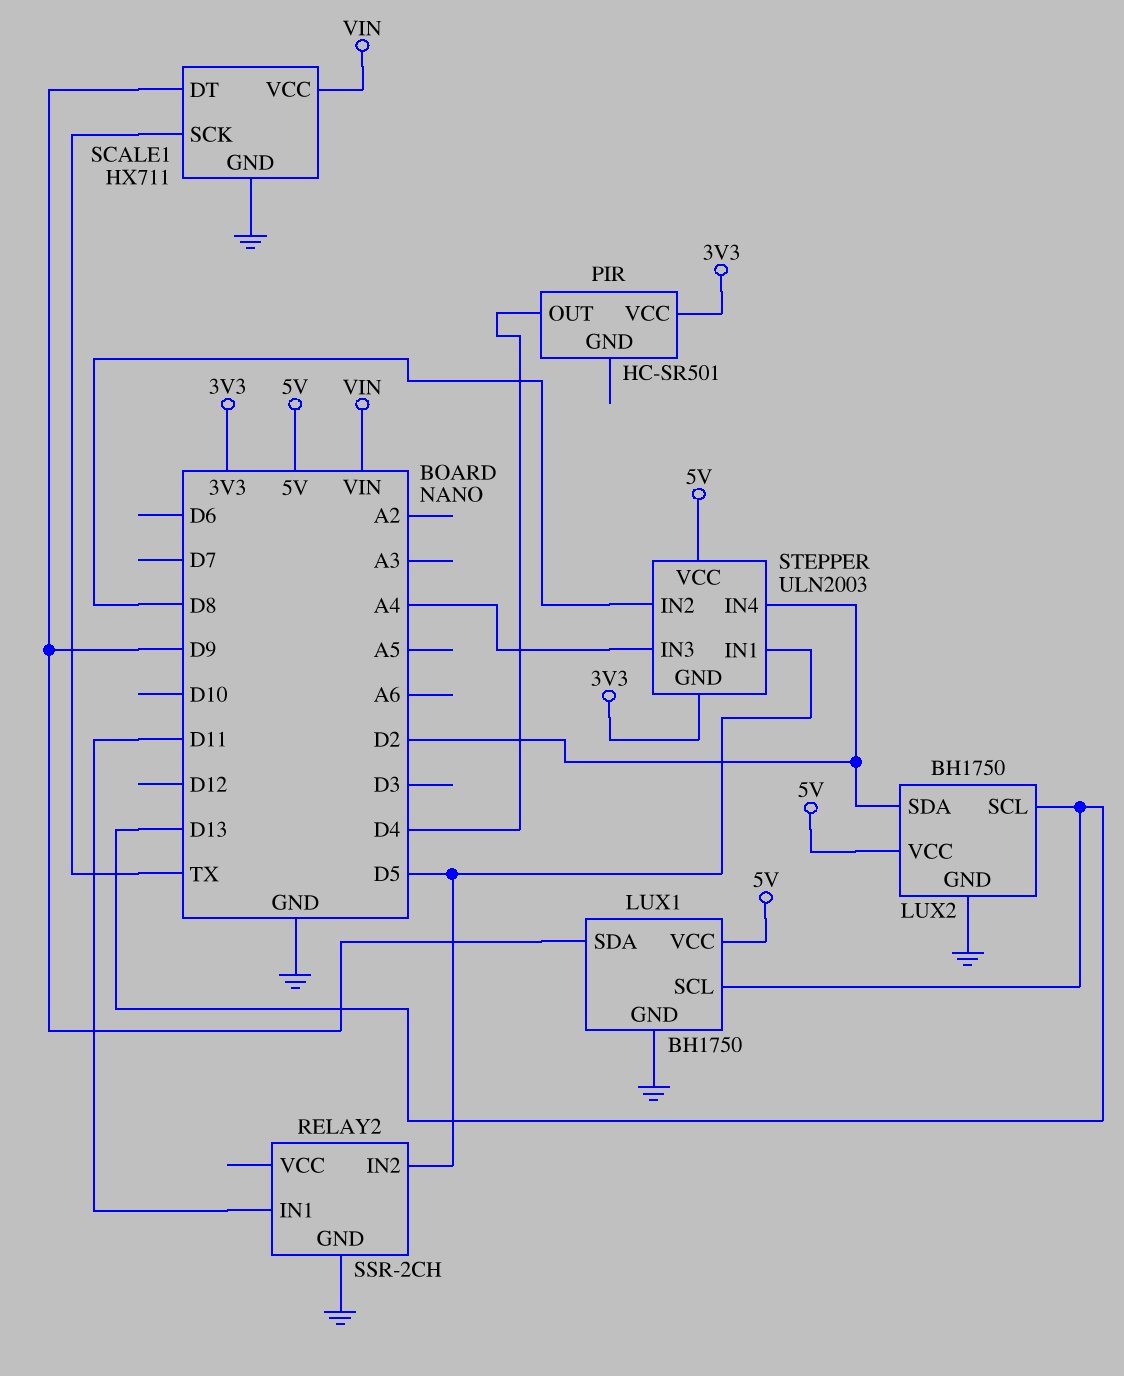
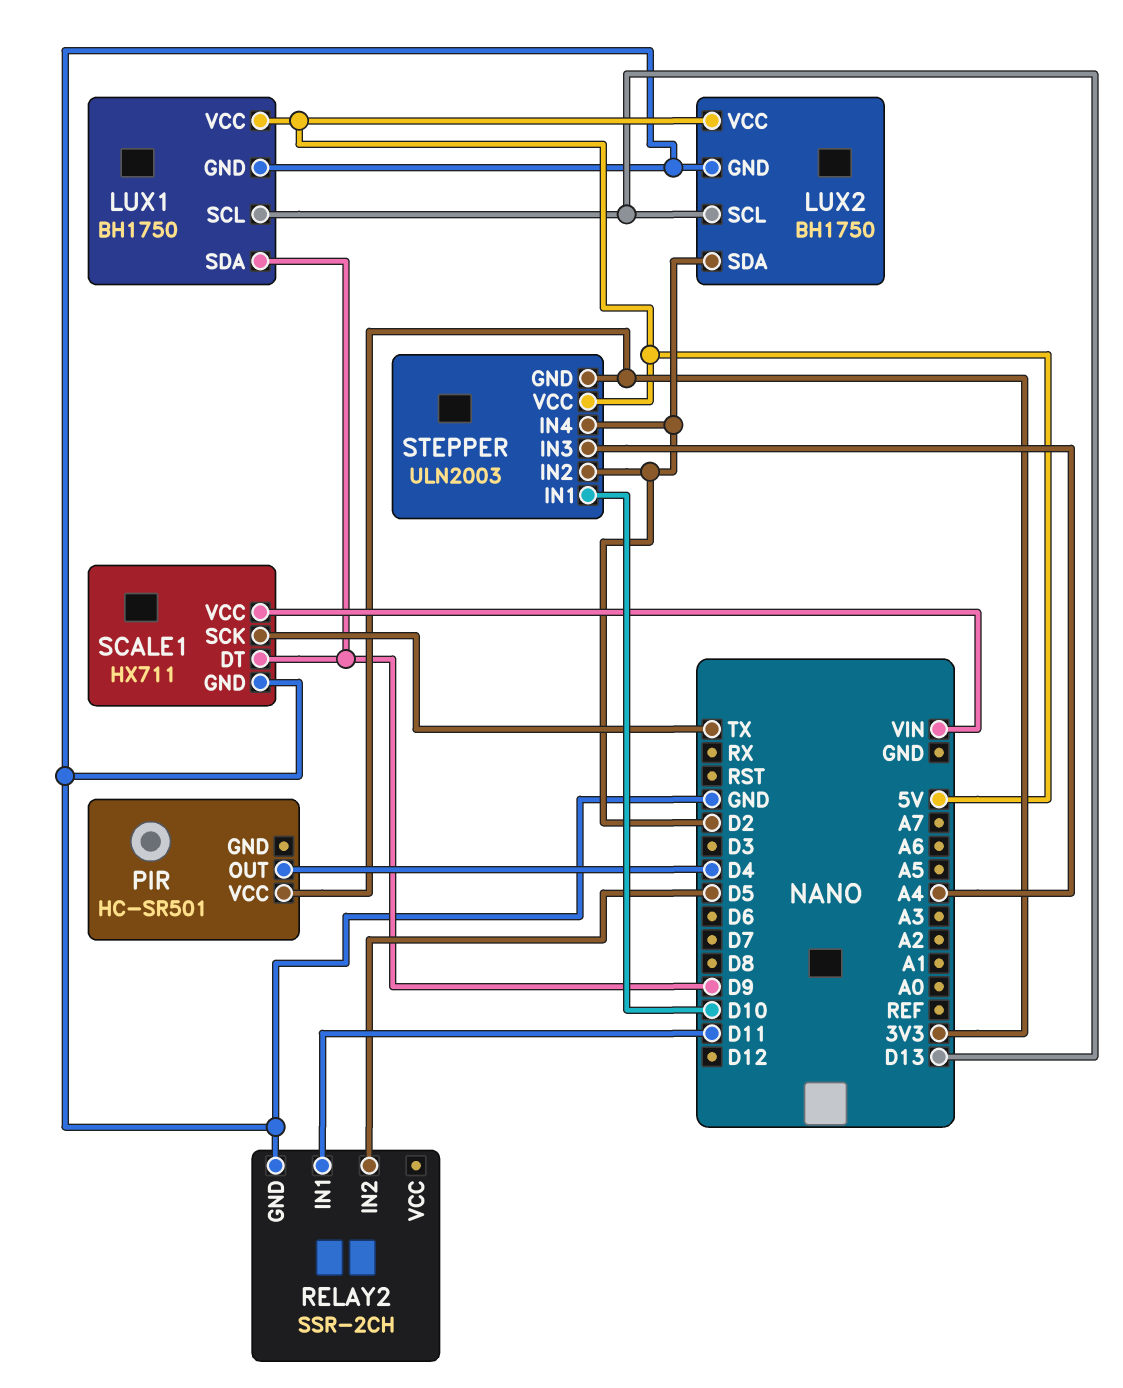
STEPPER pin IN1: D5 -> D10
STEPPER pin IN2: D8 -> D2

